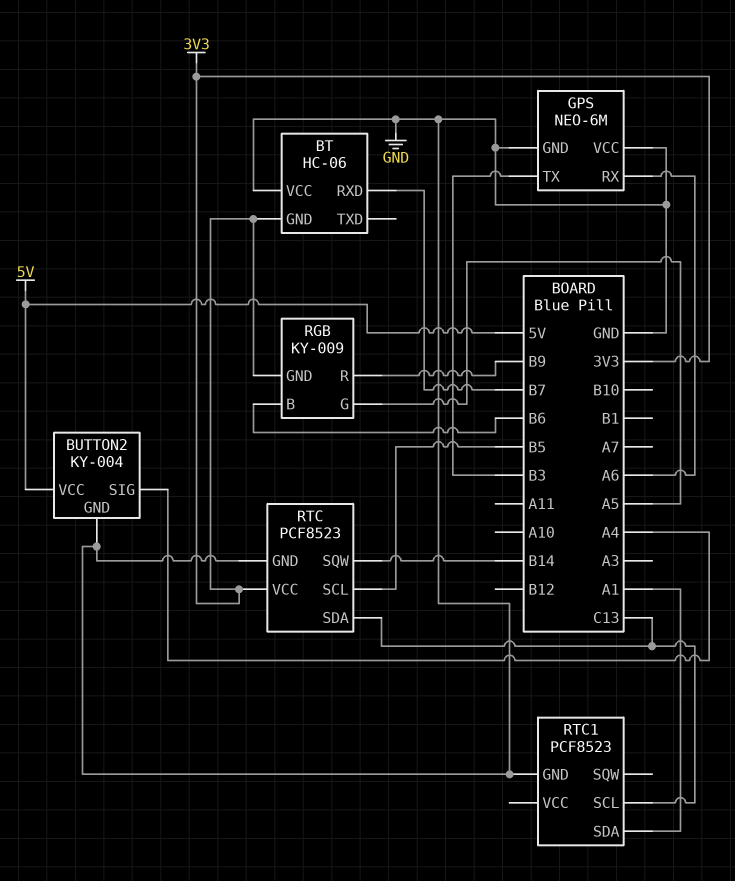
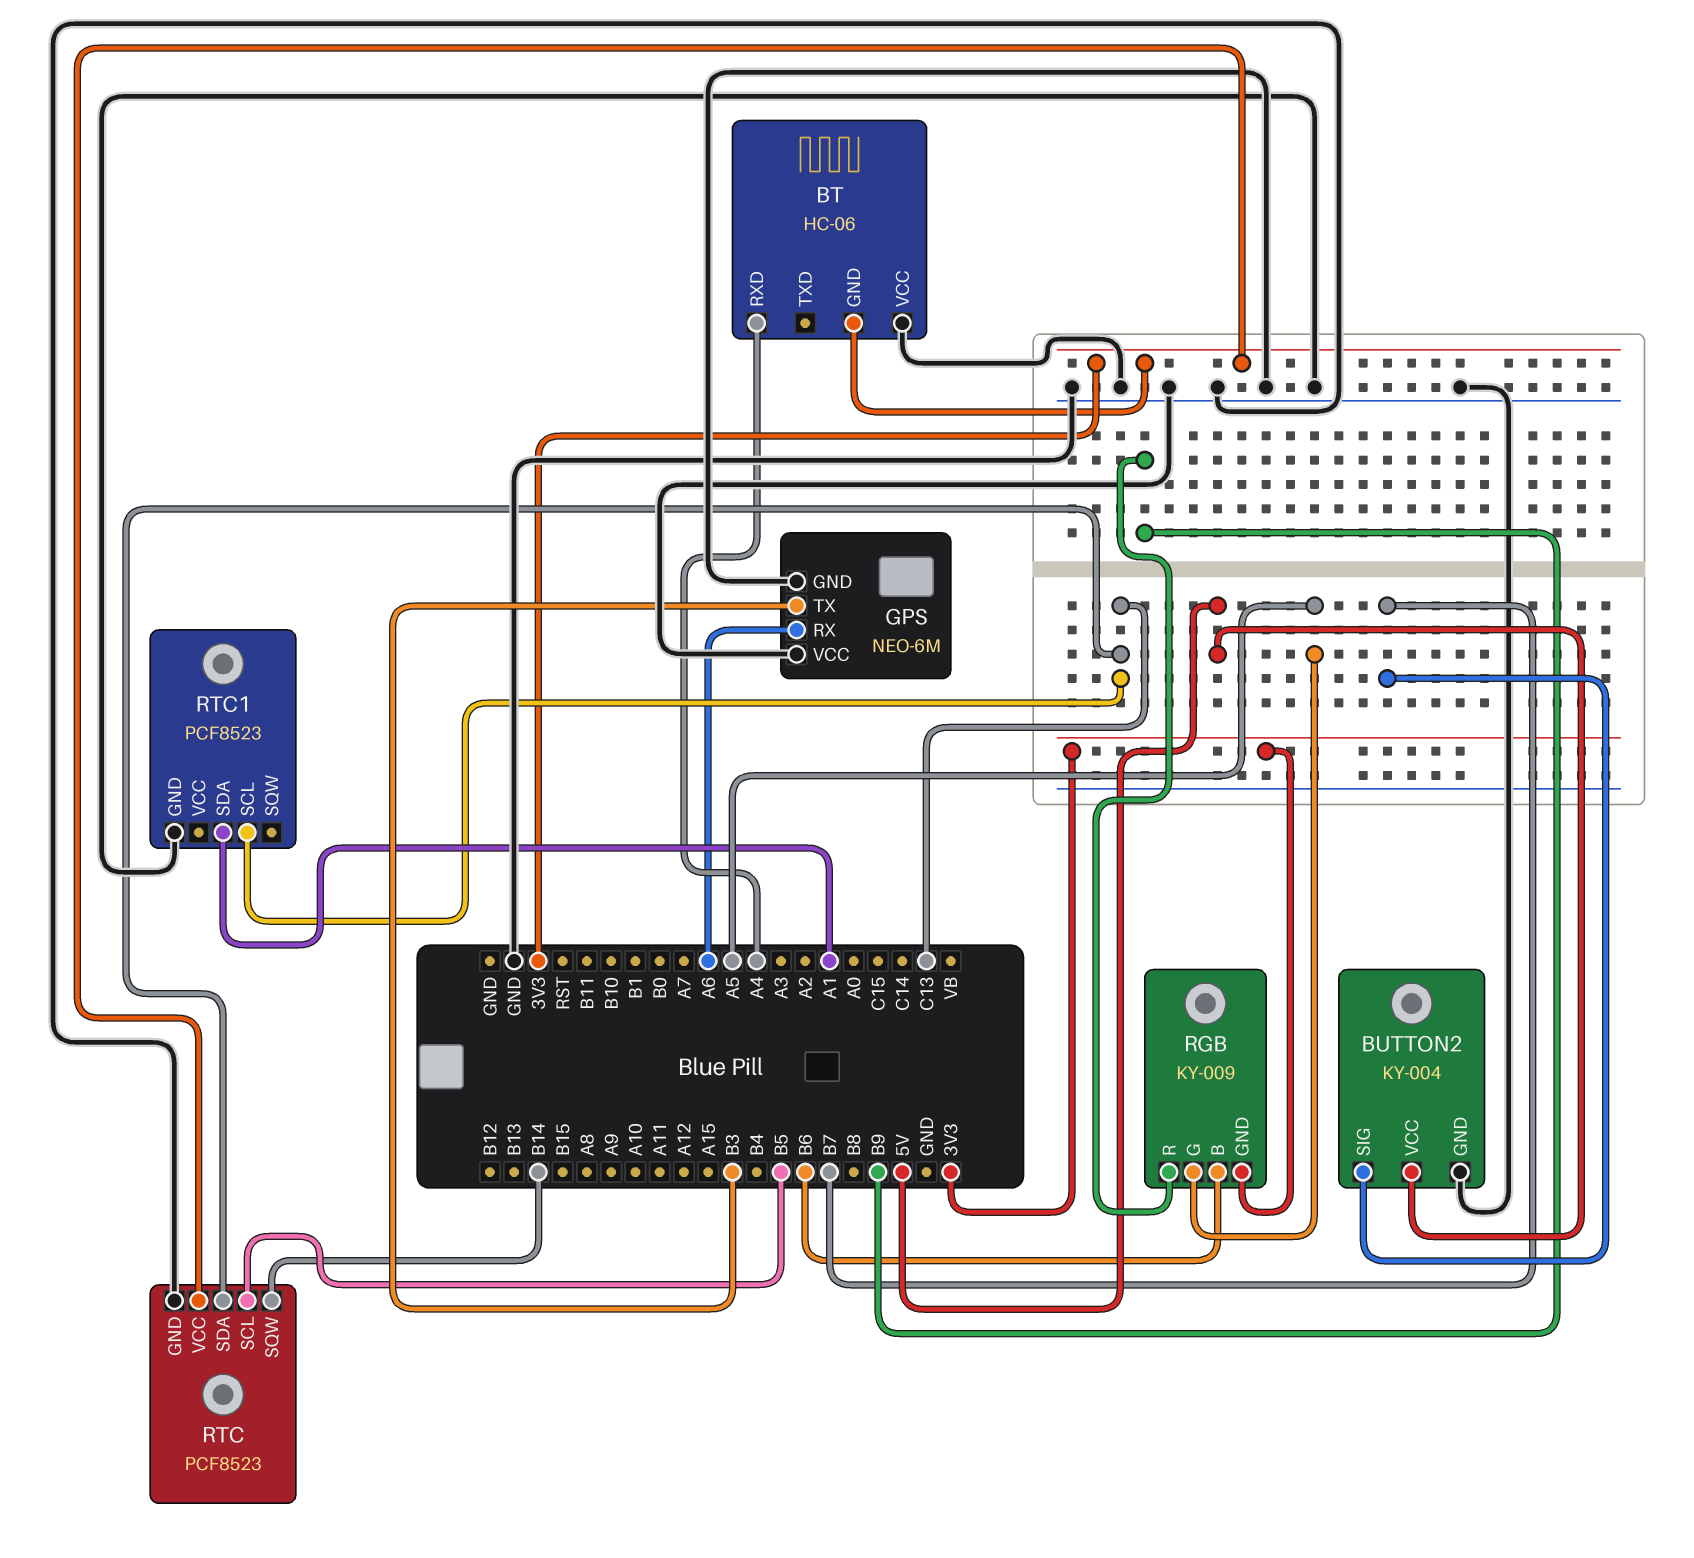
BT pin RXD: B7 -> A4
BUTTON2 pin SIG: A4 -> B7

